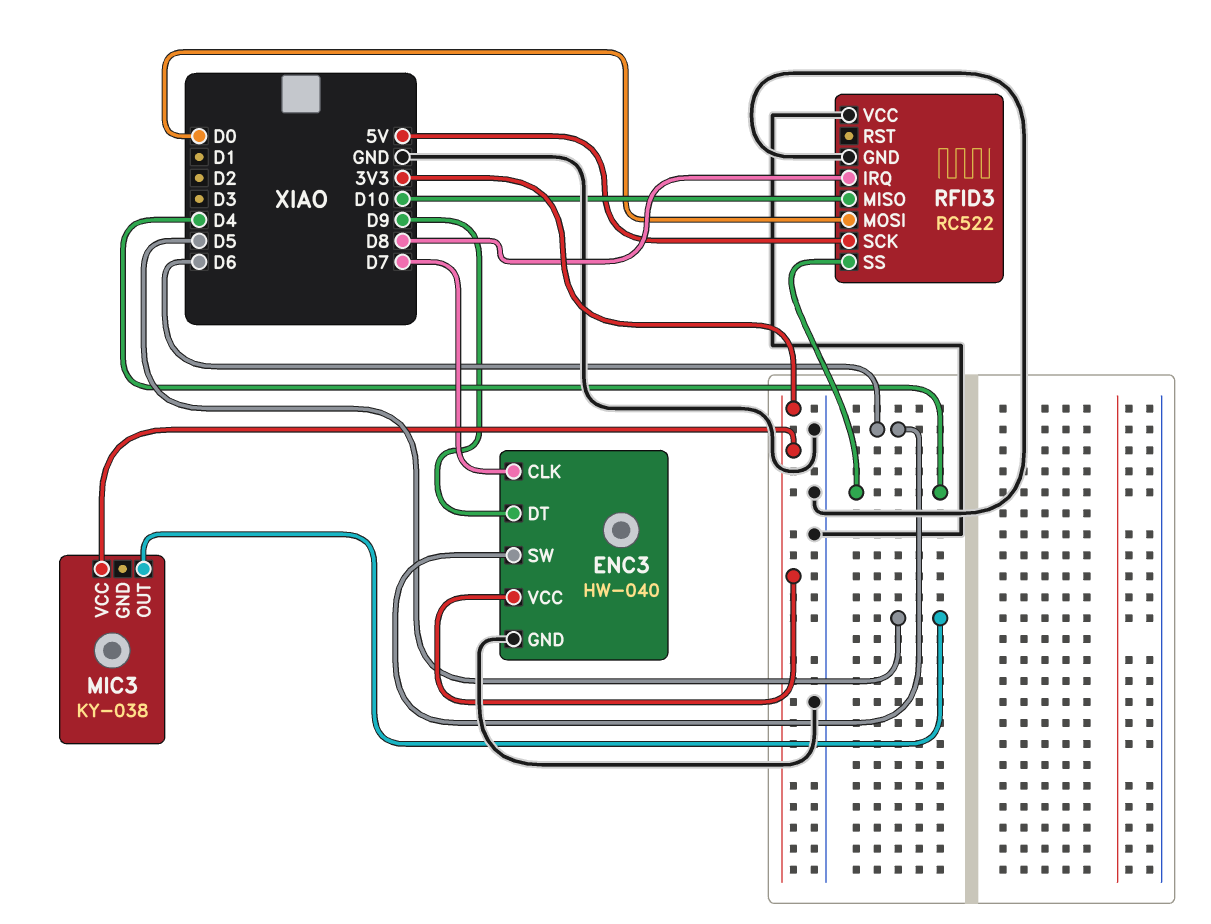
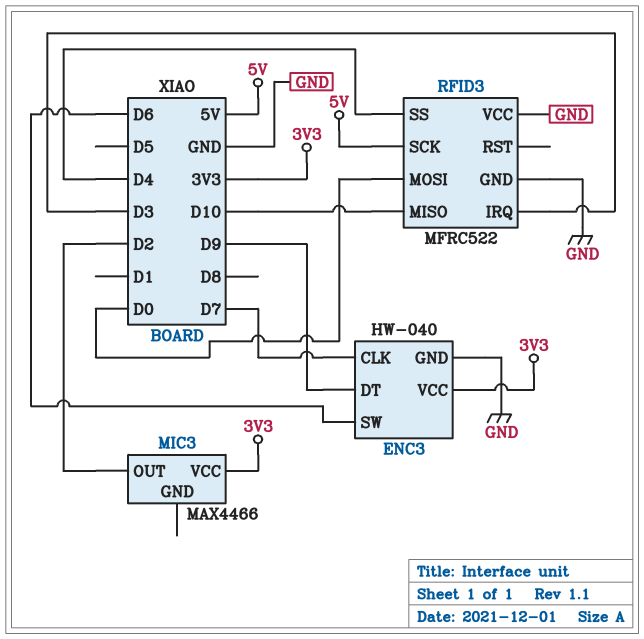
MIC3: KY-038 -> MAX4466
MIC3 pin OUT: D5 -> D2
RFID3: RC522 -> MFRC522
RFID3 pin IRQ: D8 -> D3

